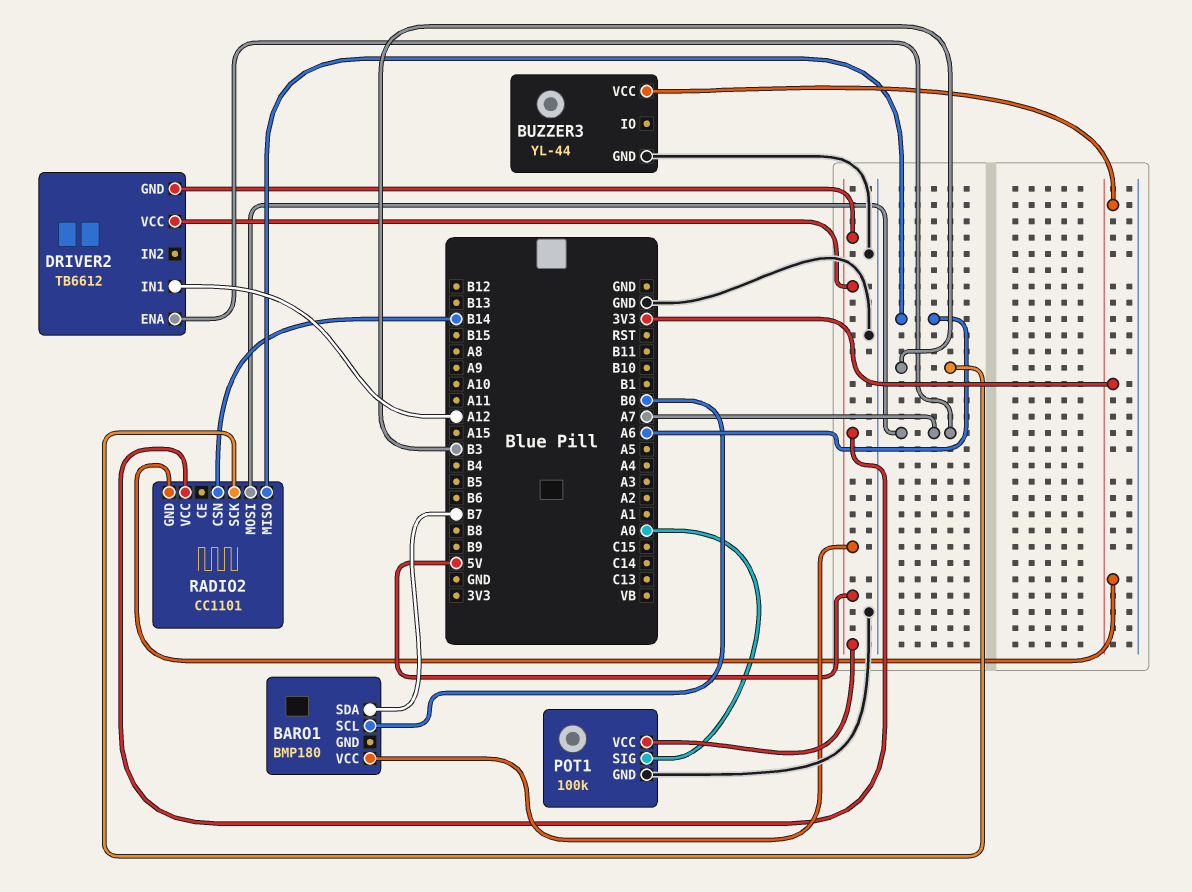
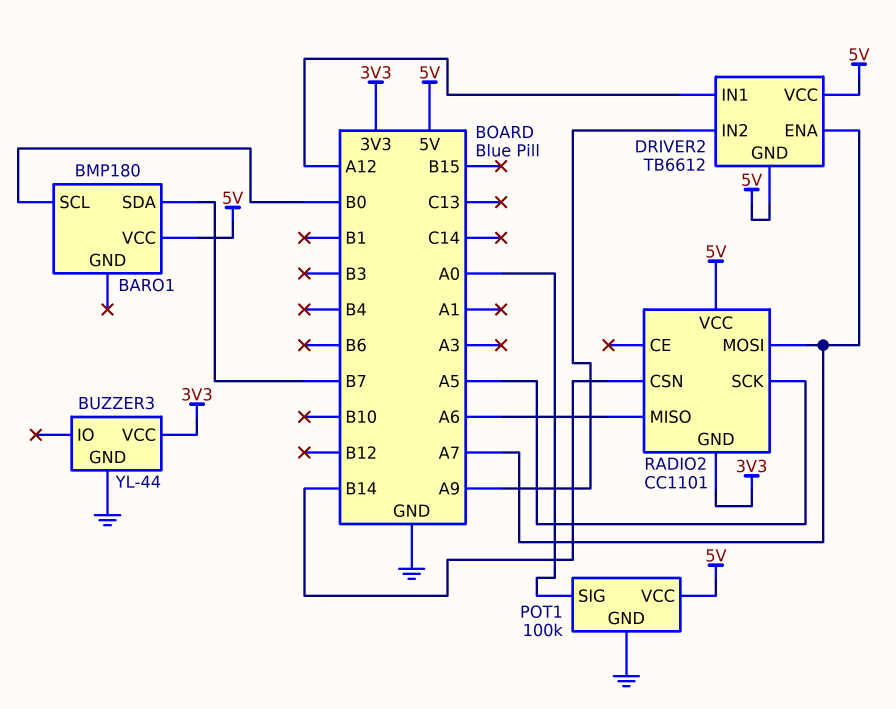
DRIVER2 pin IN2: none -> A9
RADIO2 pin SCK: B3 -> A5

